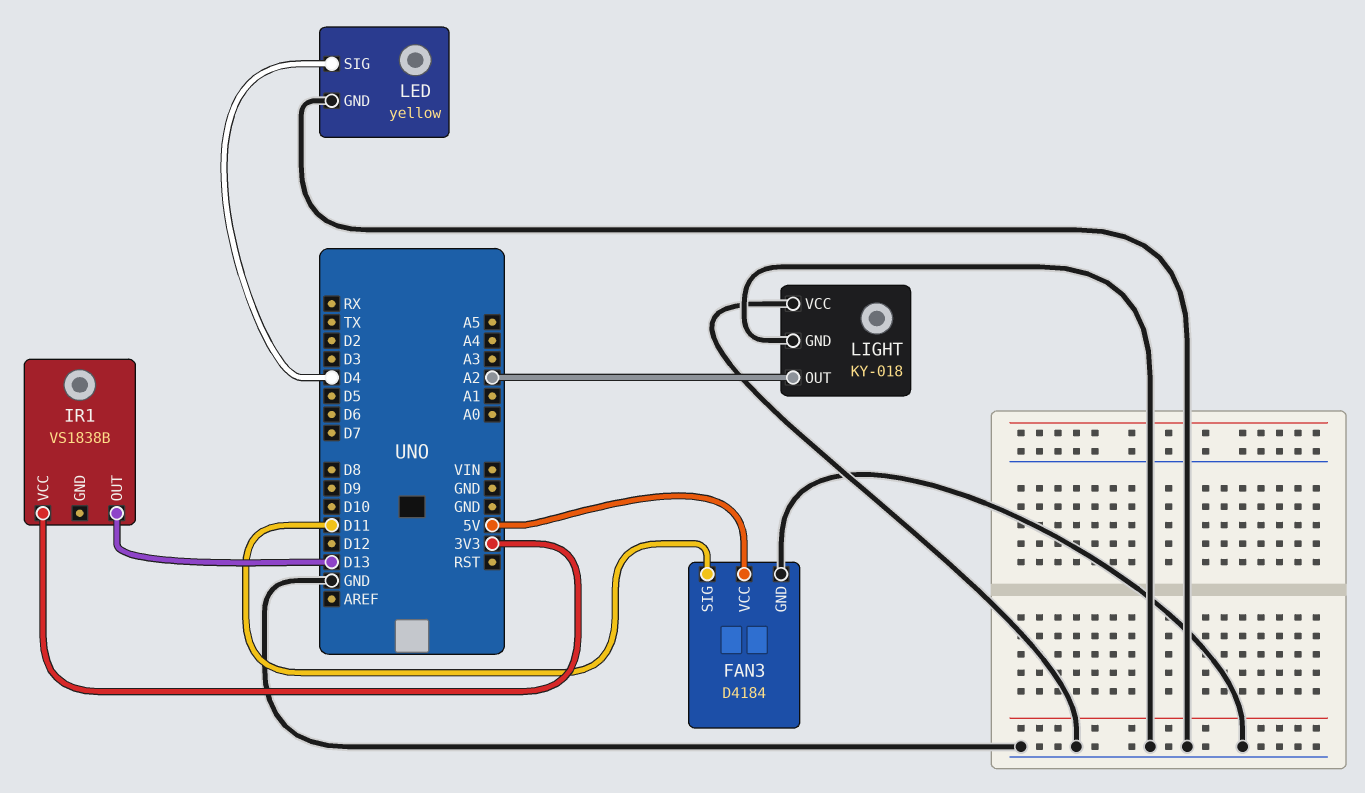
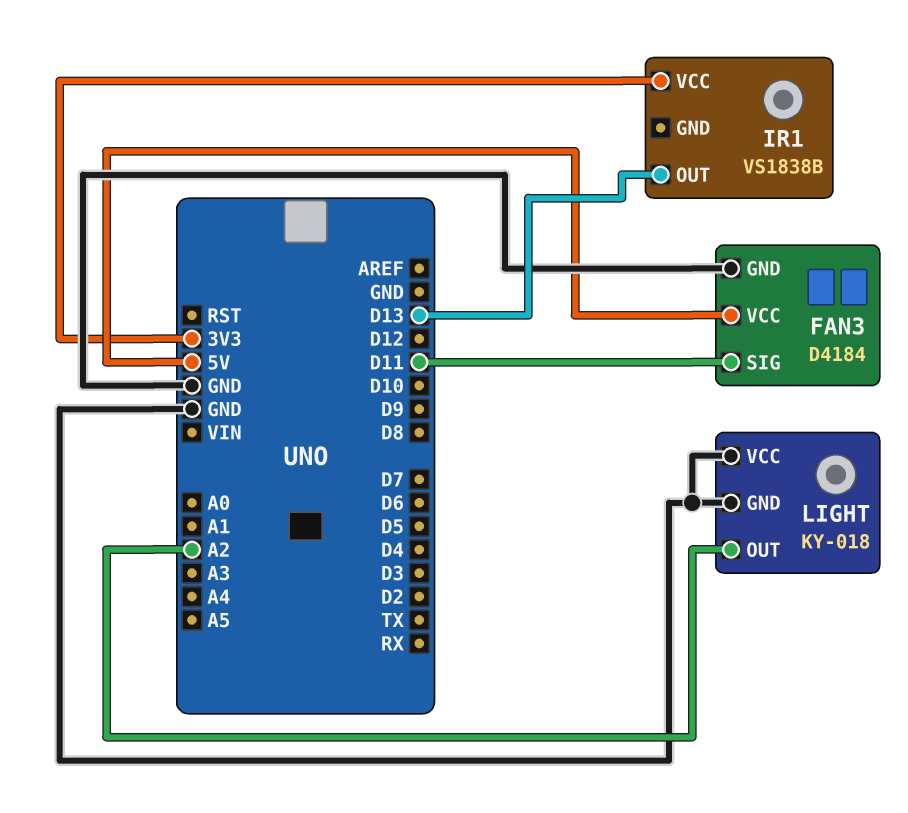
LED: yellow -> none
LED pin GND: GND -> none
LED pin SIG: D4 -> none

